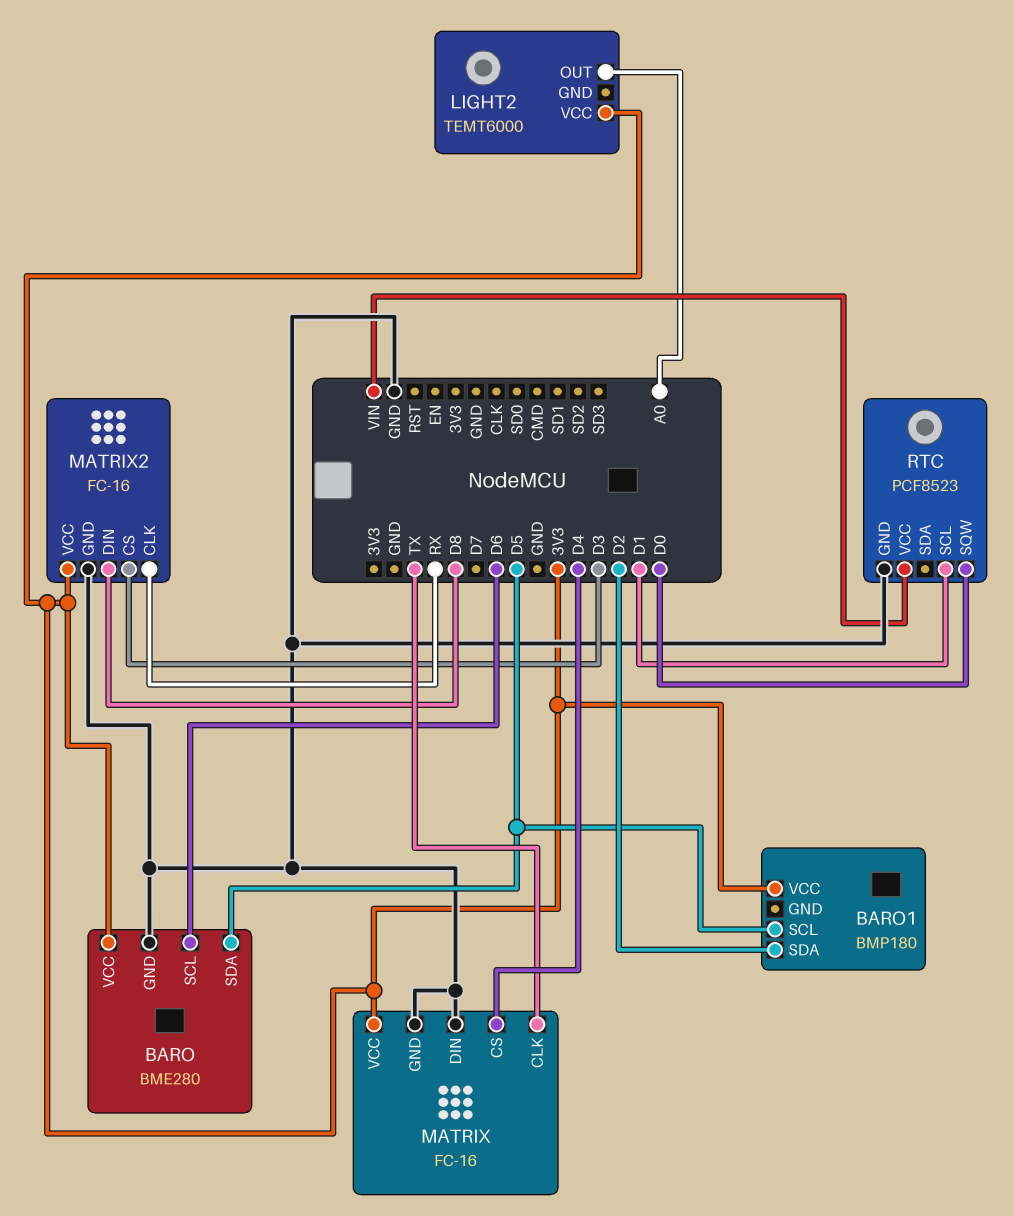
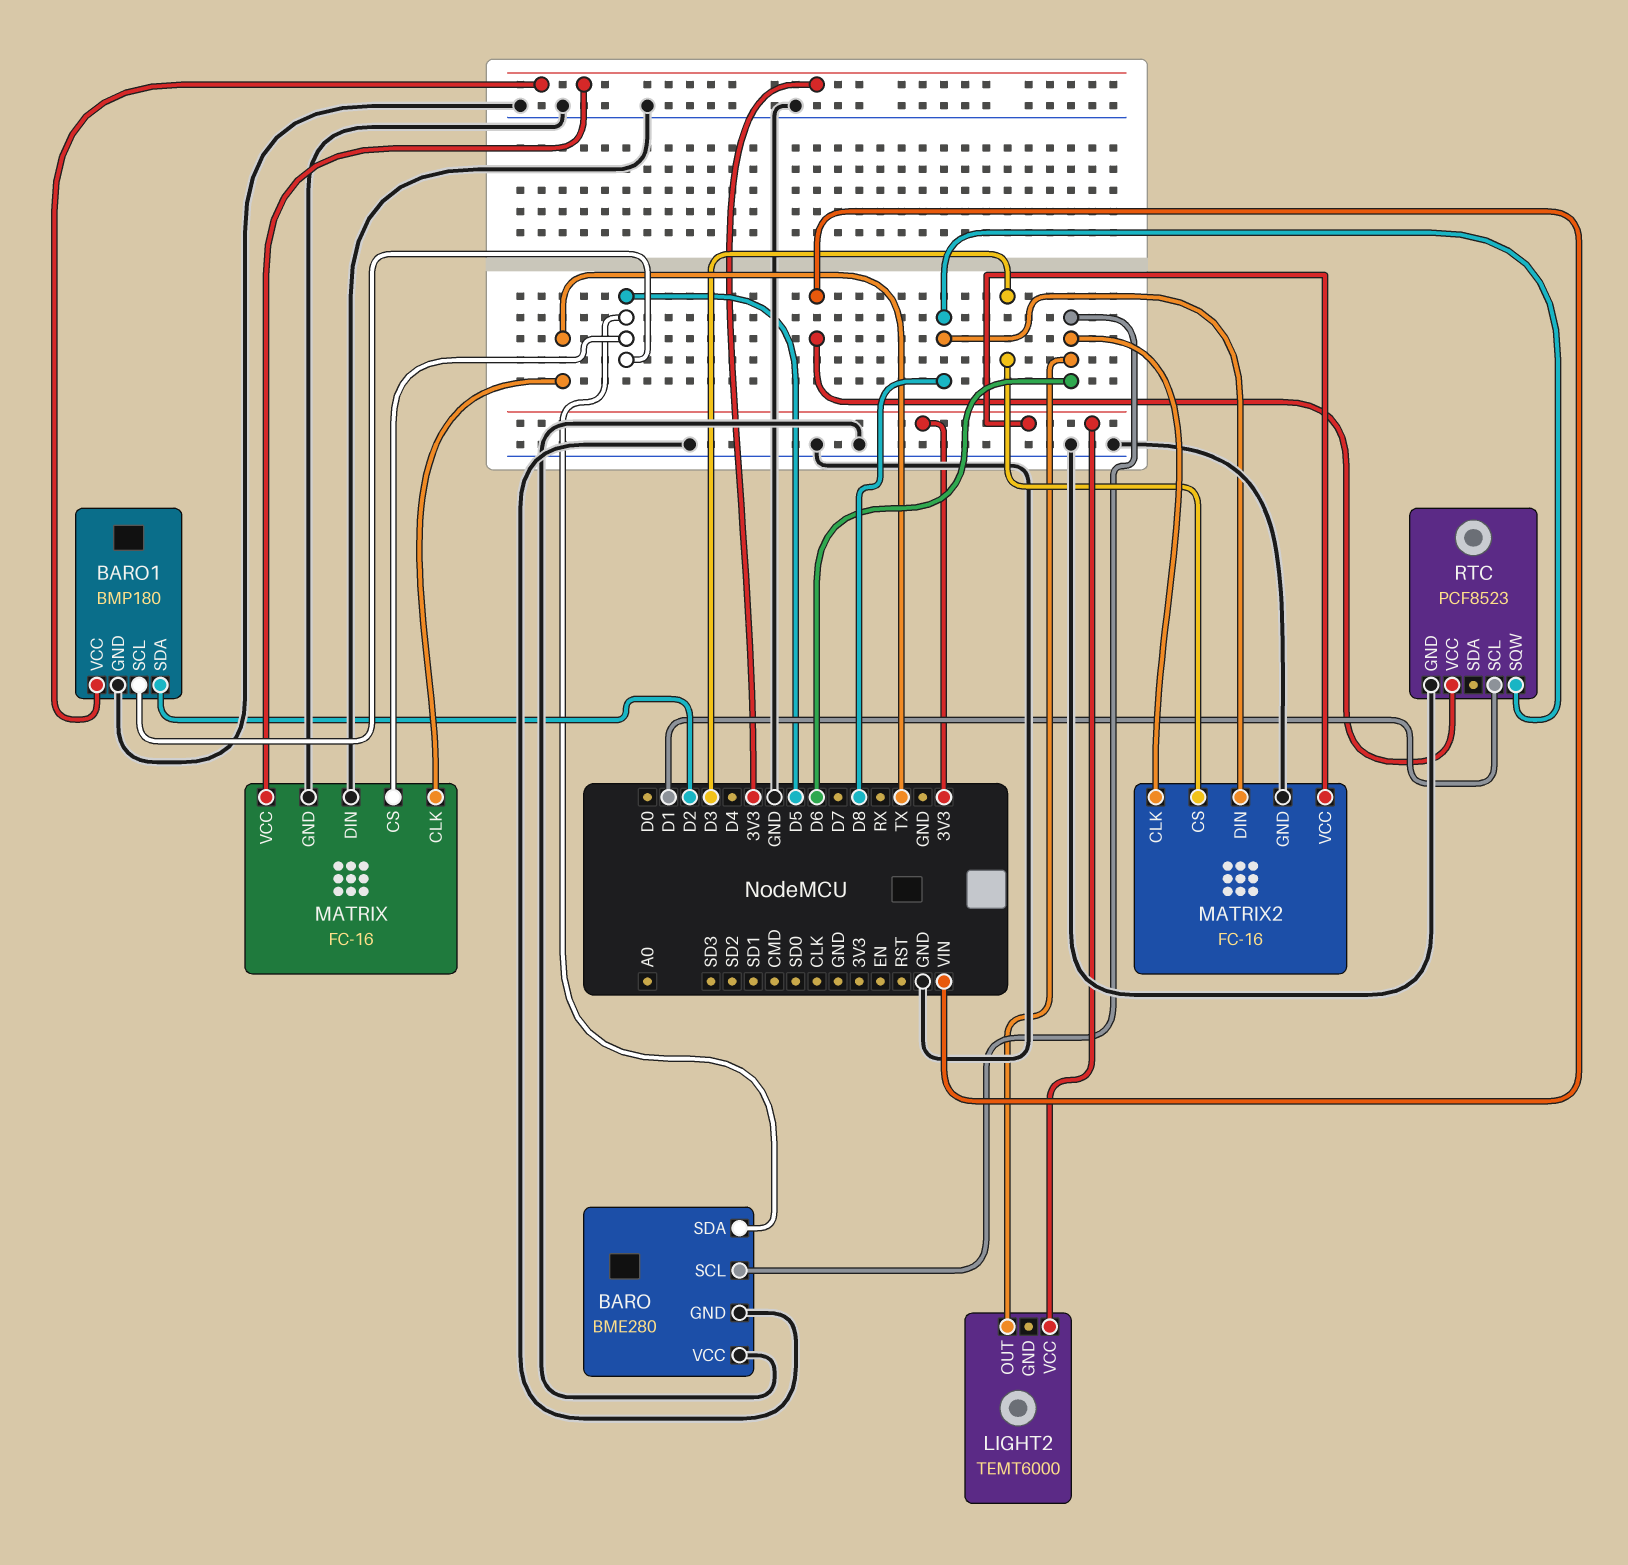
BARO pin VCC: 3V3 -> GND
BARO1 pin GND: none -> GND
LIGHT2 pin OUT: A0 -> D6
MATRIX pin CS: D4 -> D5
MATRIX2 pin CLK: RX -> D6
RTC pin SQW: D0 -> D8

